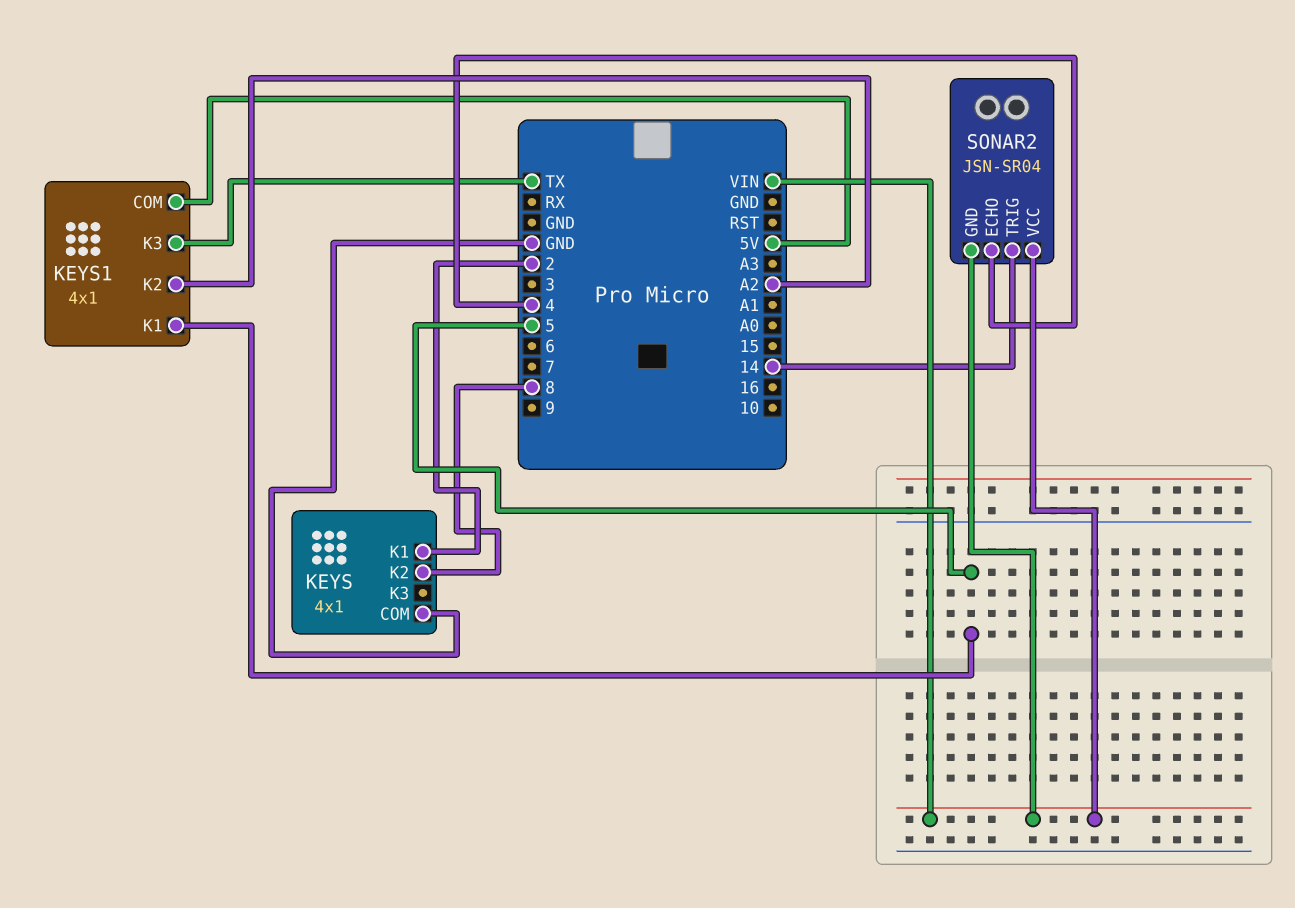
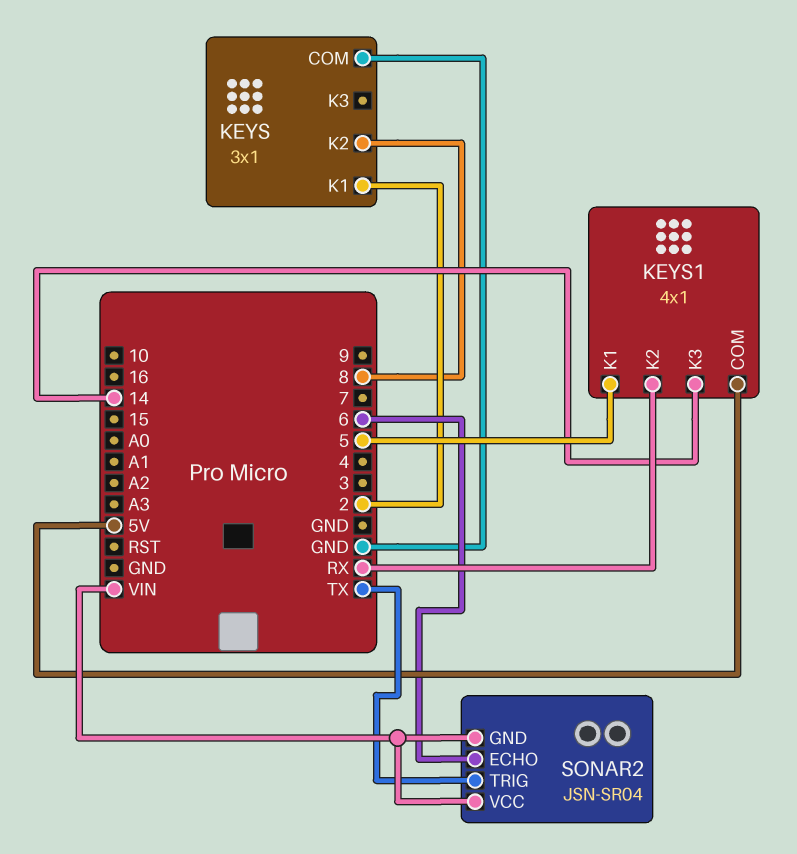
KEYS: 4x1 -> 3x1
KEYS1 pin K2: A2 -> RX
KEYS1 pin K3: TX -> 14
SONAR2 pin ECHO: 4 -> 6
SONAR2 pin TRIG: 14 -> TX

